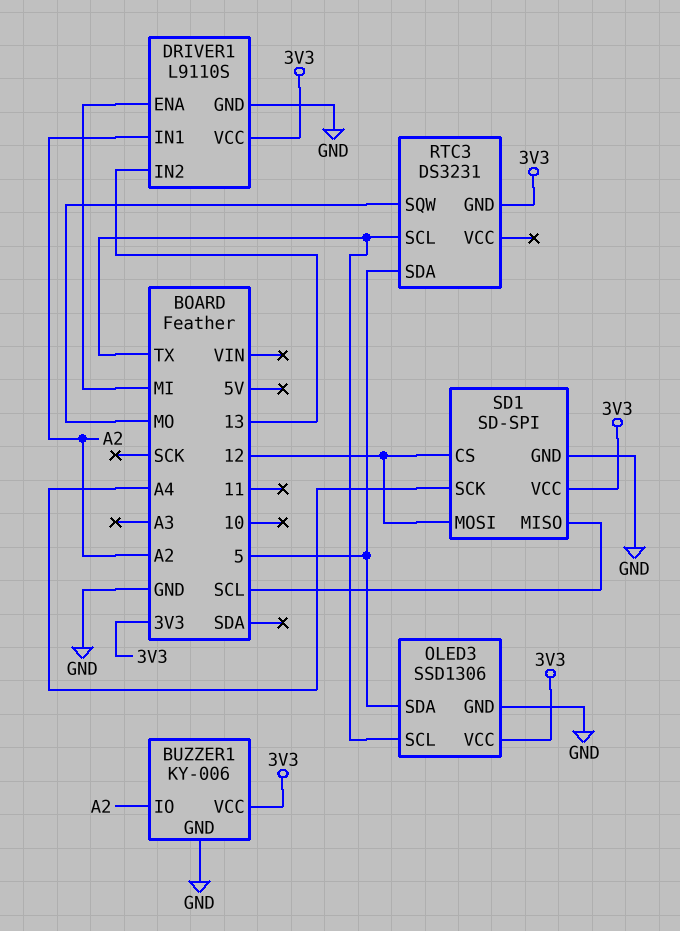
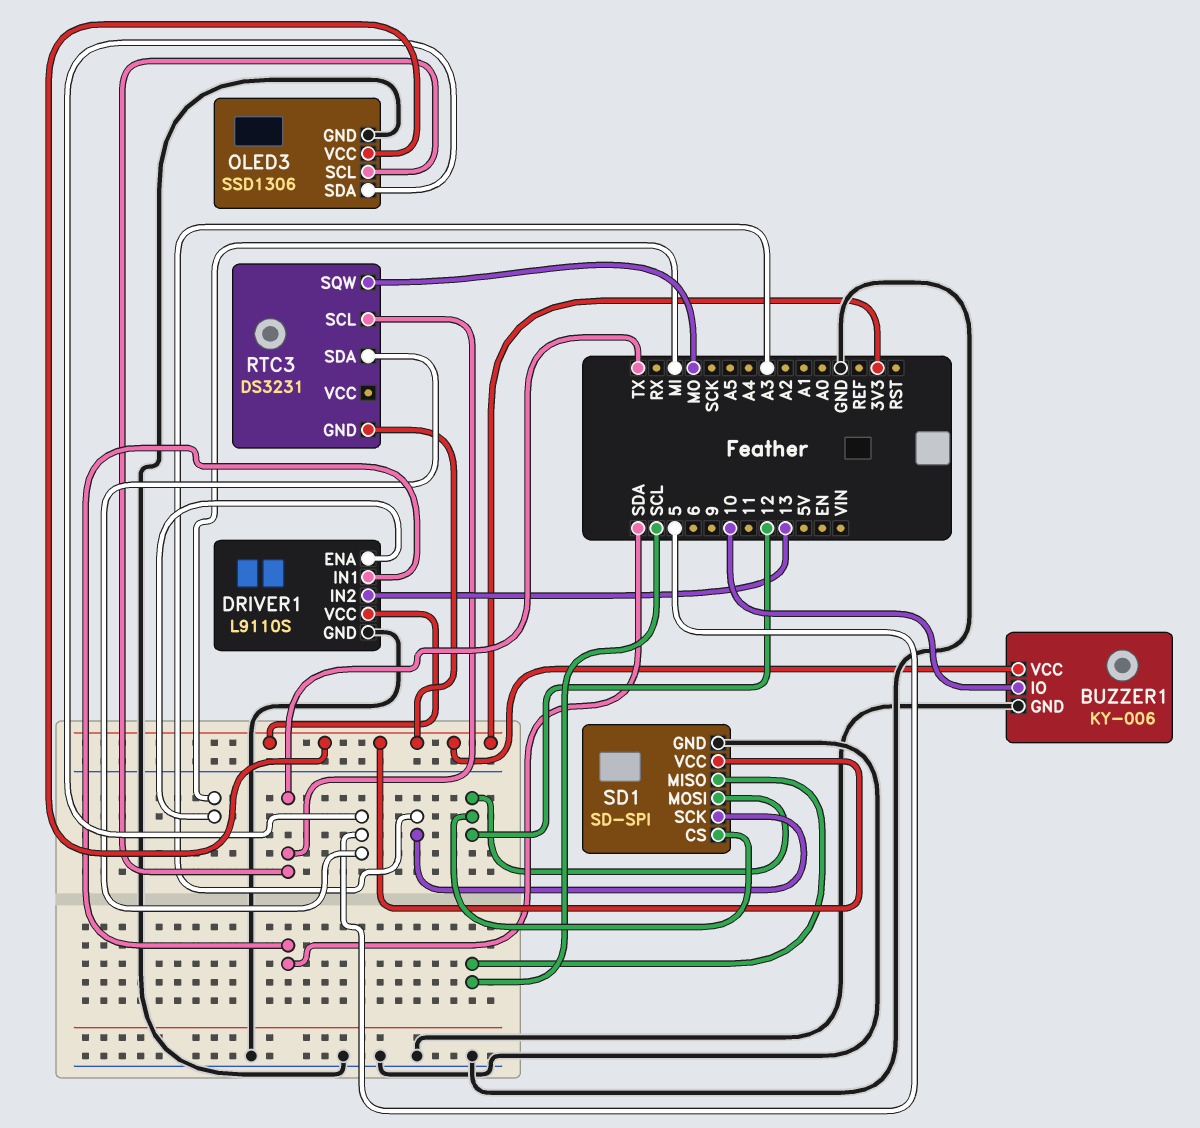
BUZZER1 pin IO: A2 -> 10
DRIVER1 pin IN1: A2 -> SDA
SD1 pin SCK: A4 -> A3

